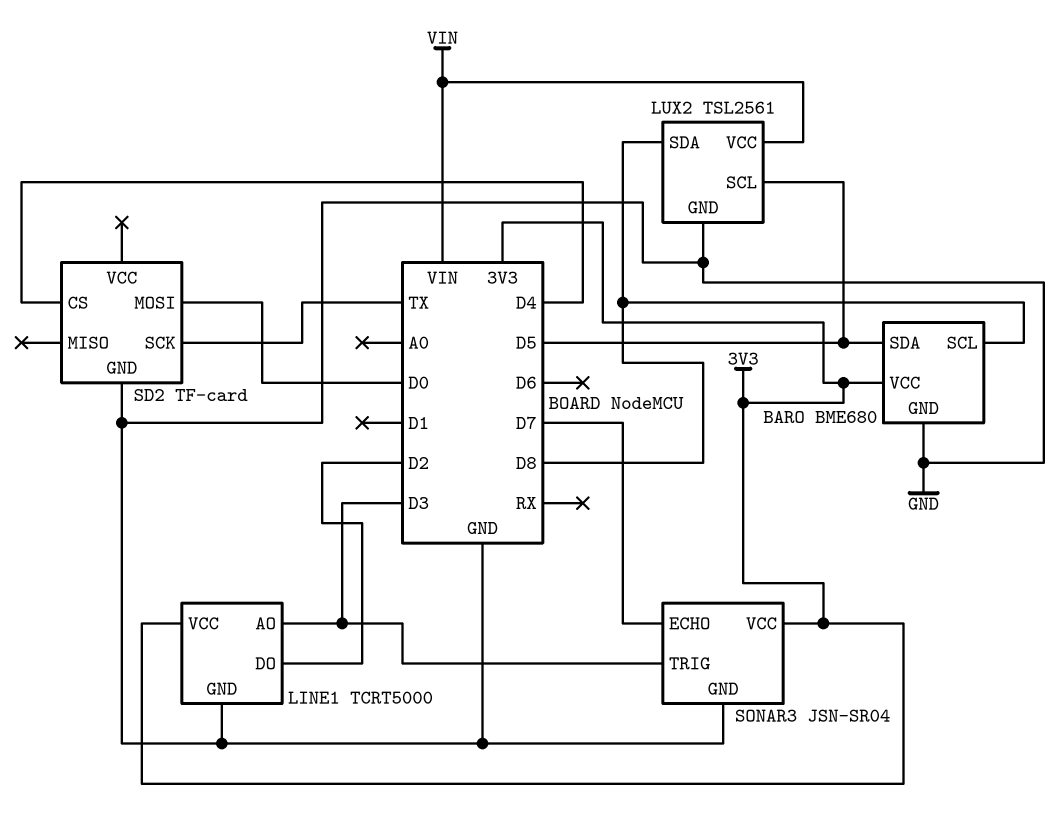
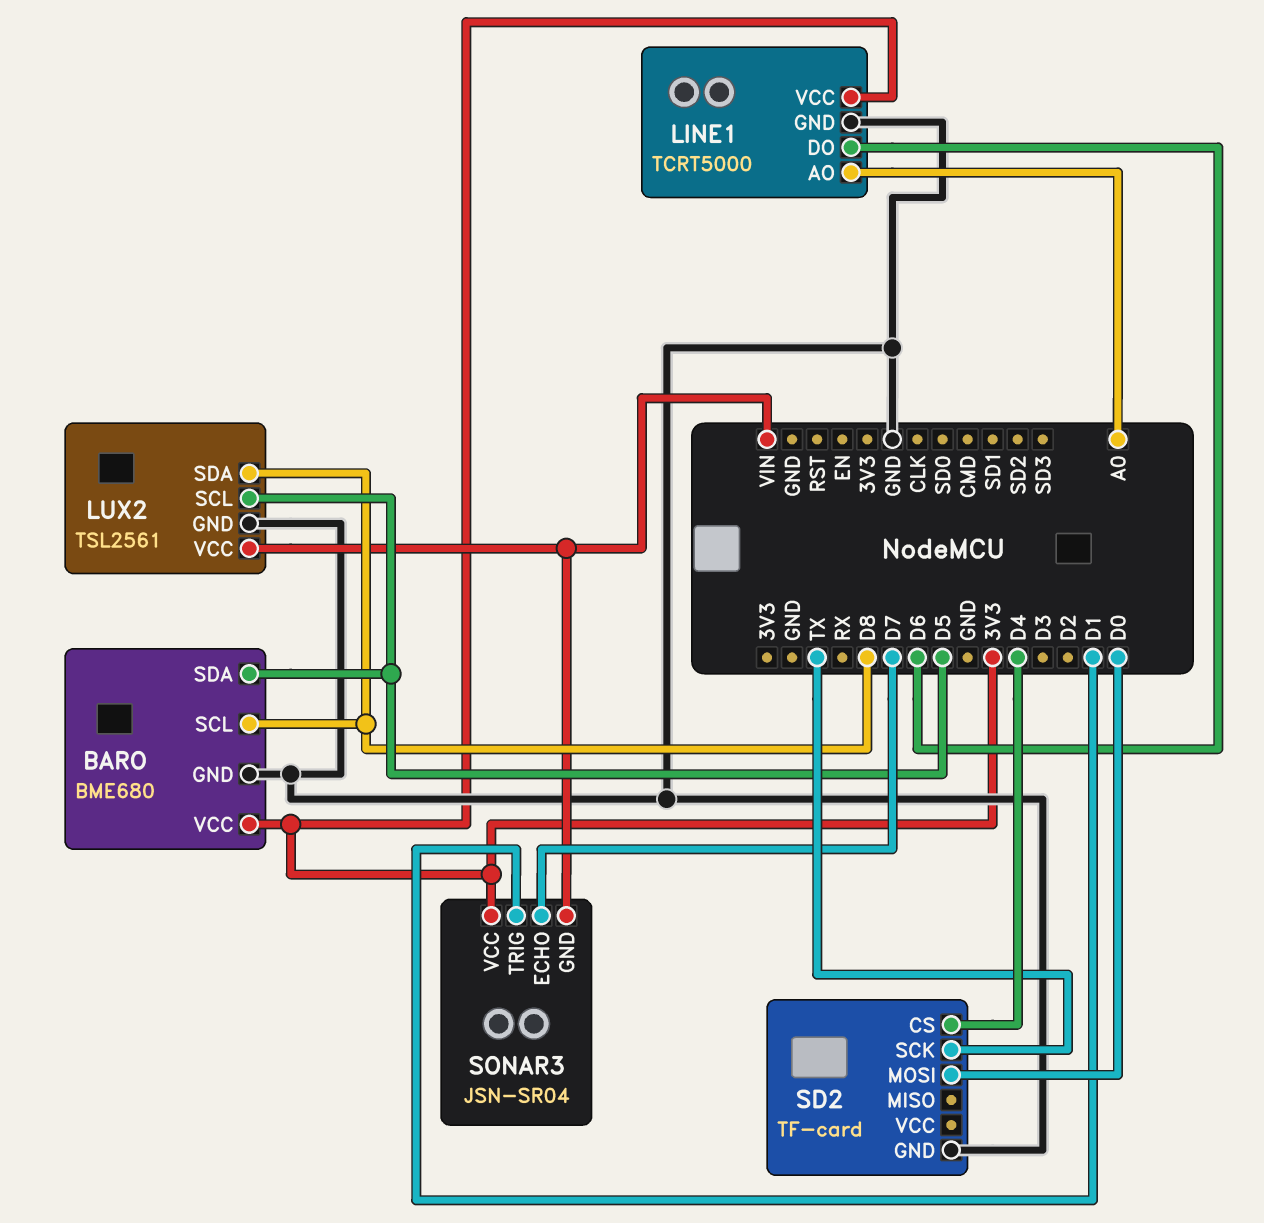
LINE1 pin AO: D3 -> A0
LINE1 pin DO: D2 -> D6
SONAR3 pin GND: GND -> VIN
SONAR3 pin TRIG: D3 -> D1

